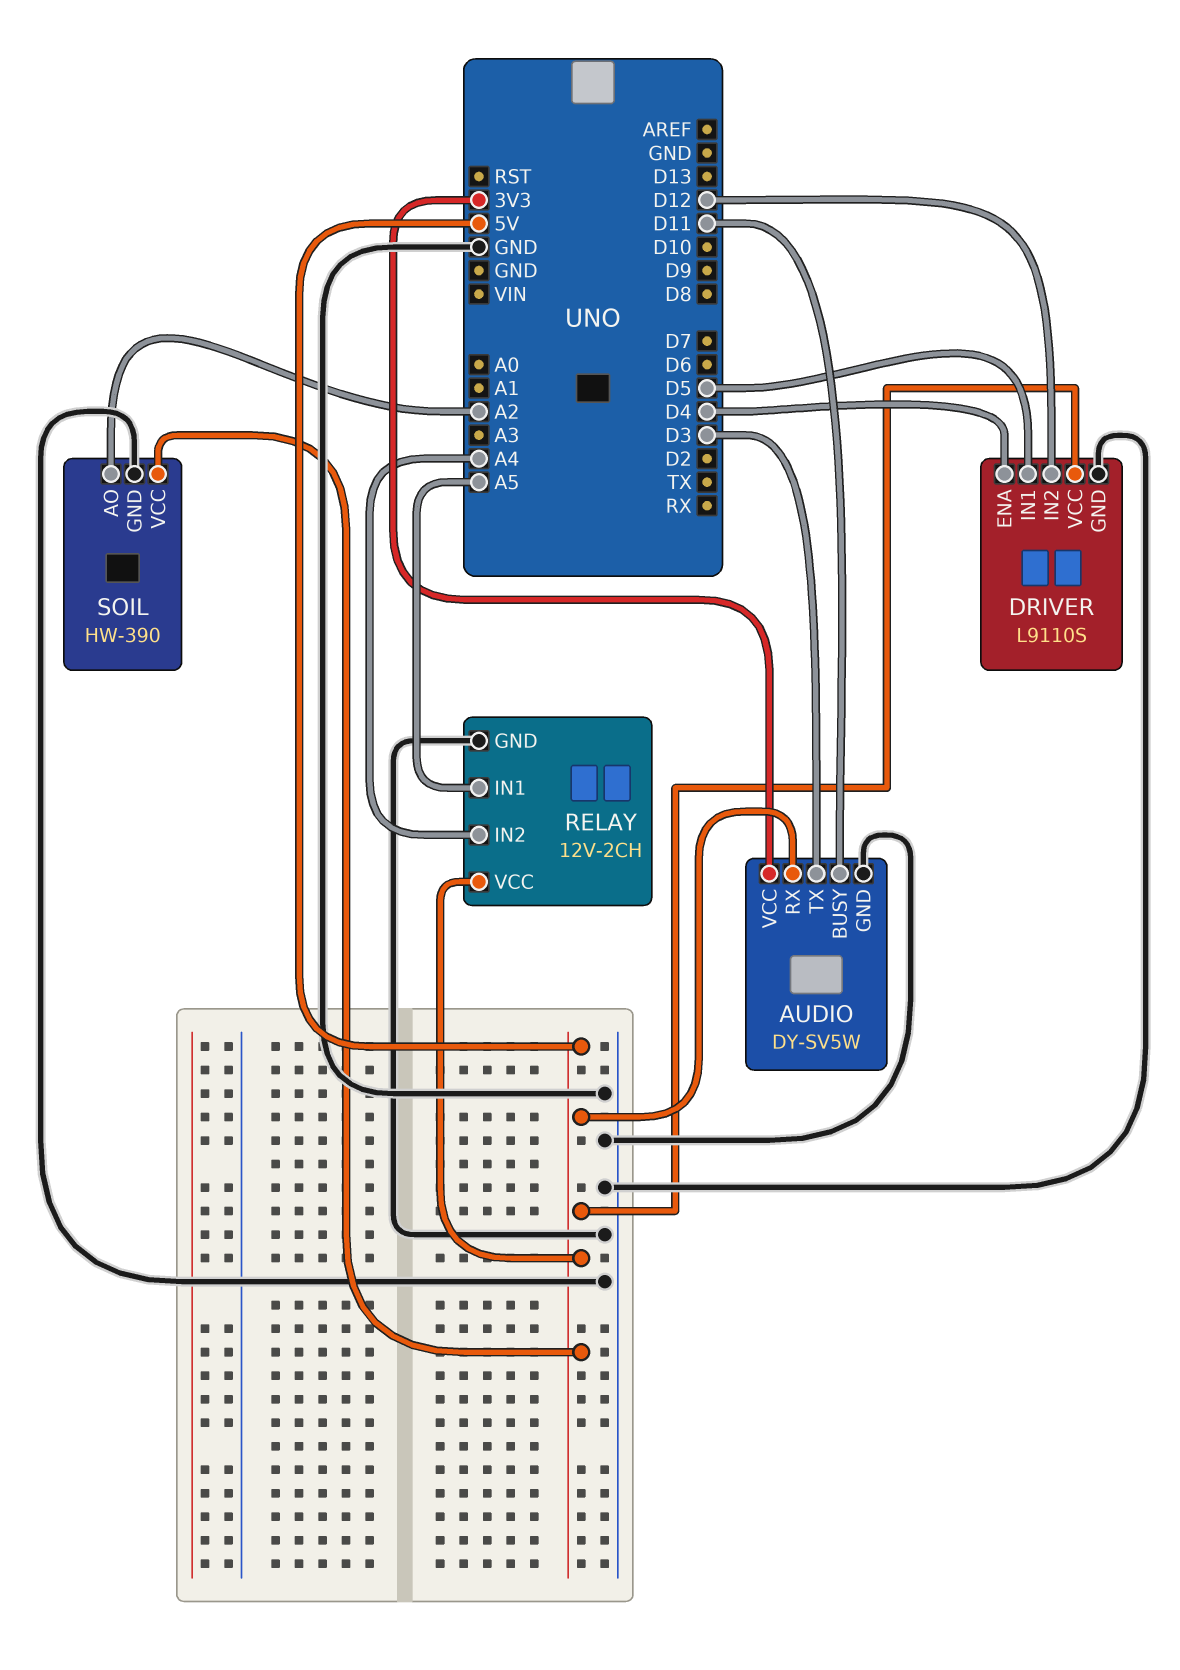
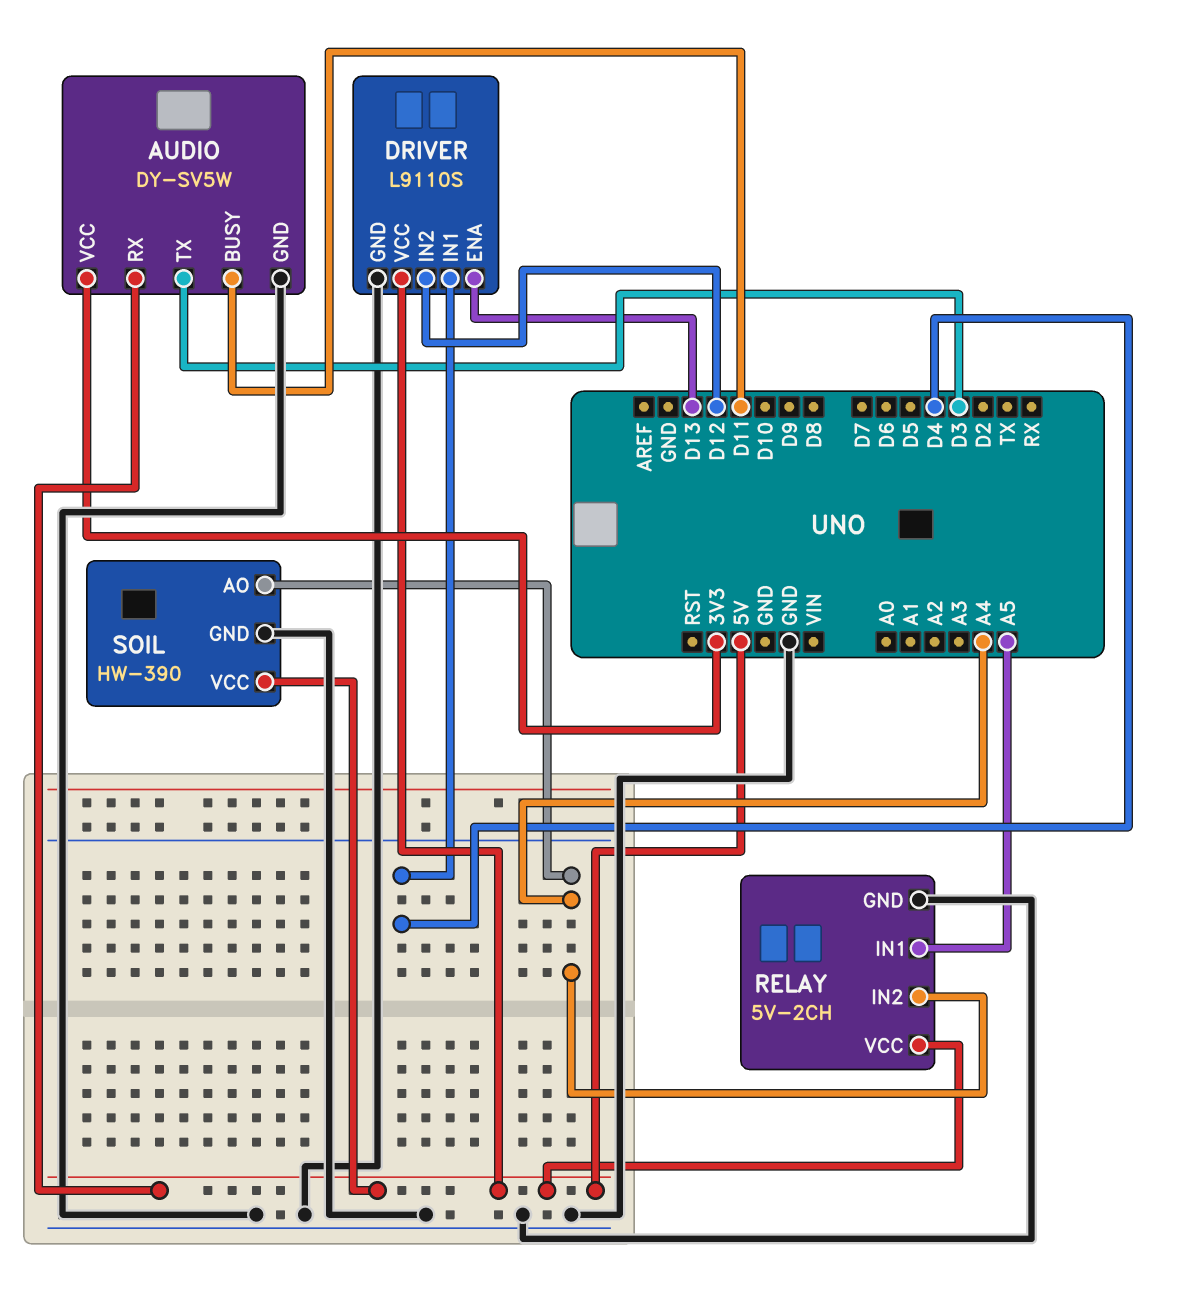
DRIVER pin ENA: D4 -> D13
DRIVER pin IN1: D5 -> D4
RELAY: 12V-2CH -> 5V-2CH
SOIL pin AO: A2 -> A4

